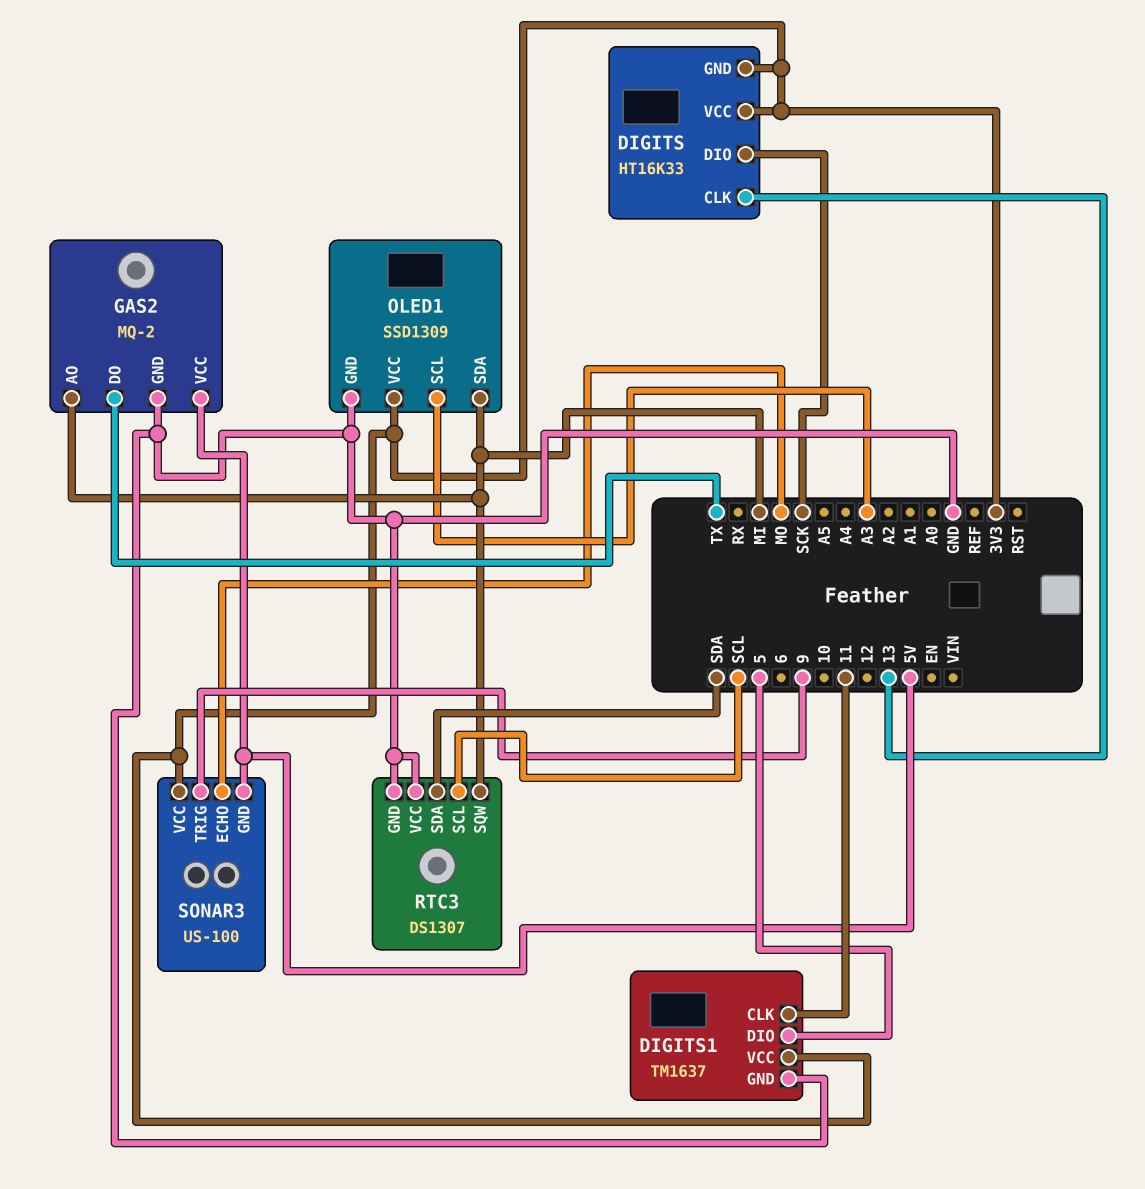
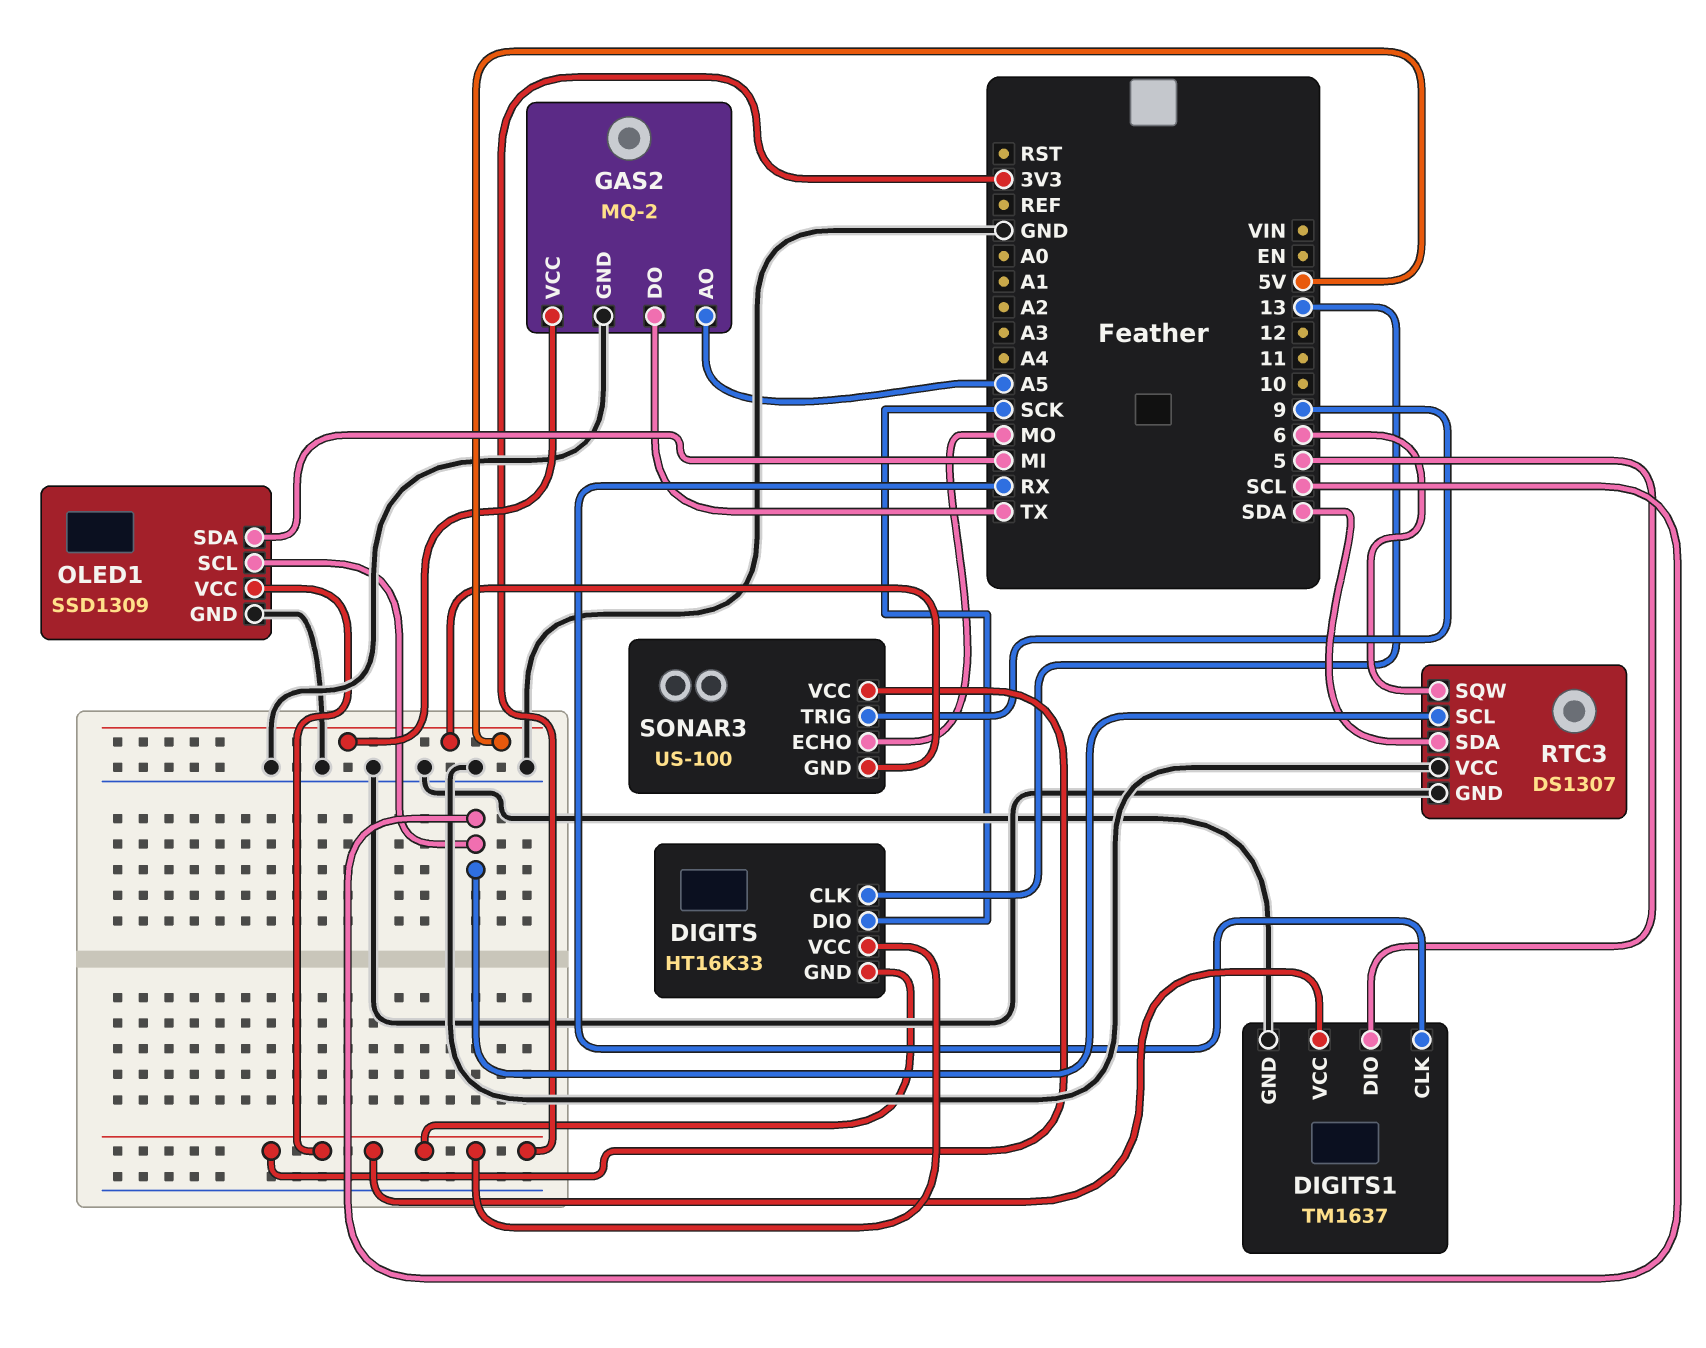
DIGITS1 pin CLK: 11 -> RX
GAS2 pin AO: MI -> A5
OLED1 pin SCL: A3 -> SCL
RTC3 pin SQW: MI -> 6

